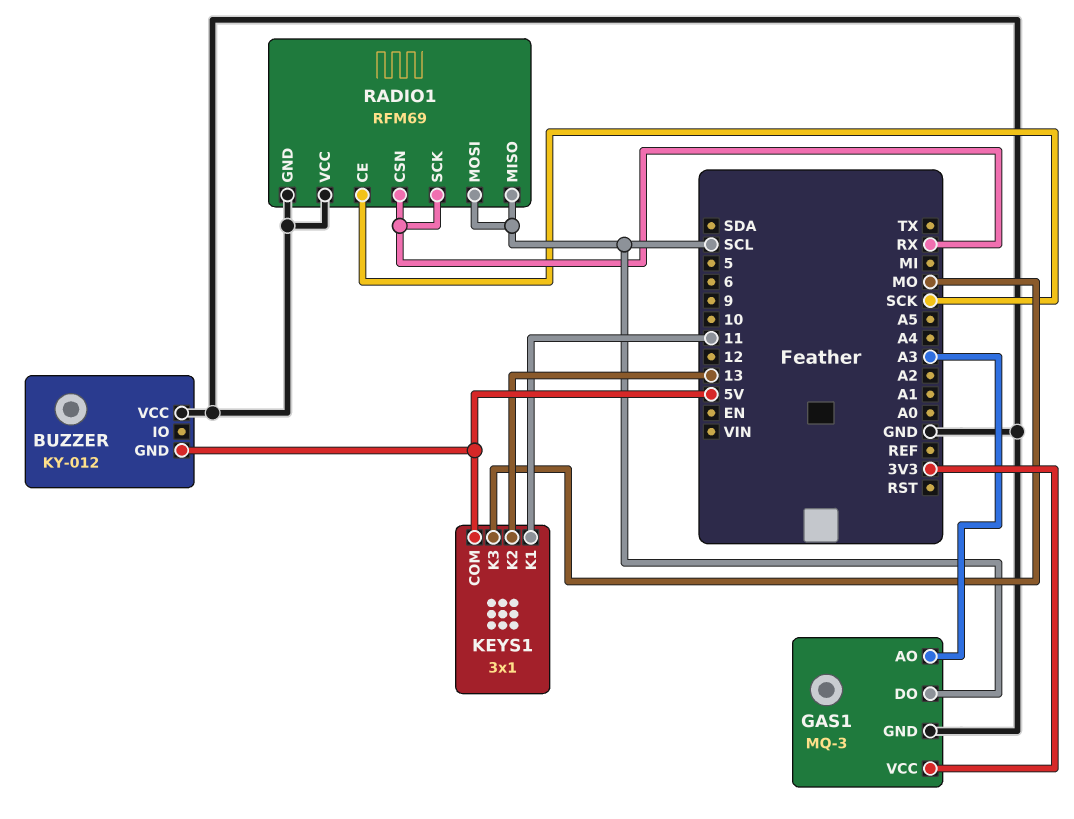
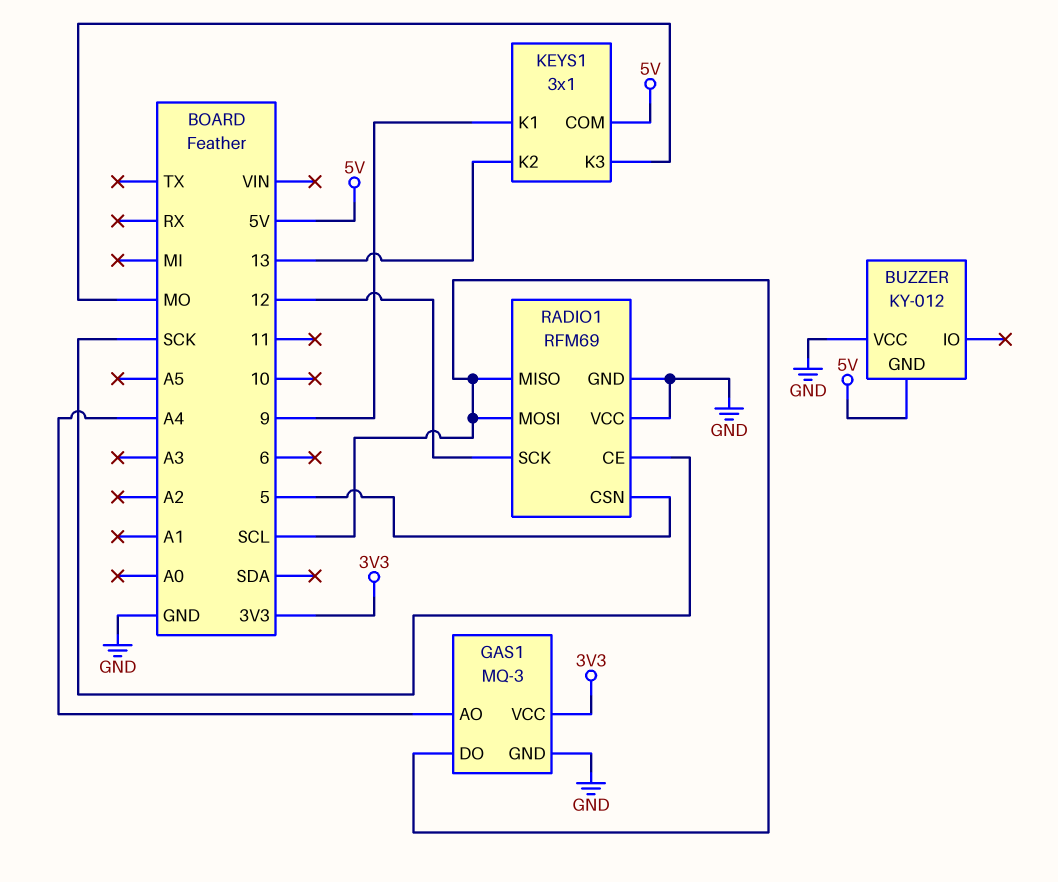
GAS1 pin AO: A3 -> A4
KEYS1 pin K1: 11 -> 9
RADIO1 pin CSN: RX -> 5
RADIO1 pin SCK: RX -> 12

